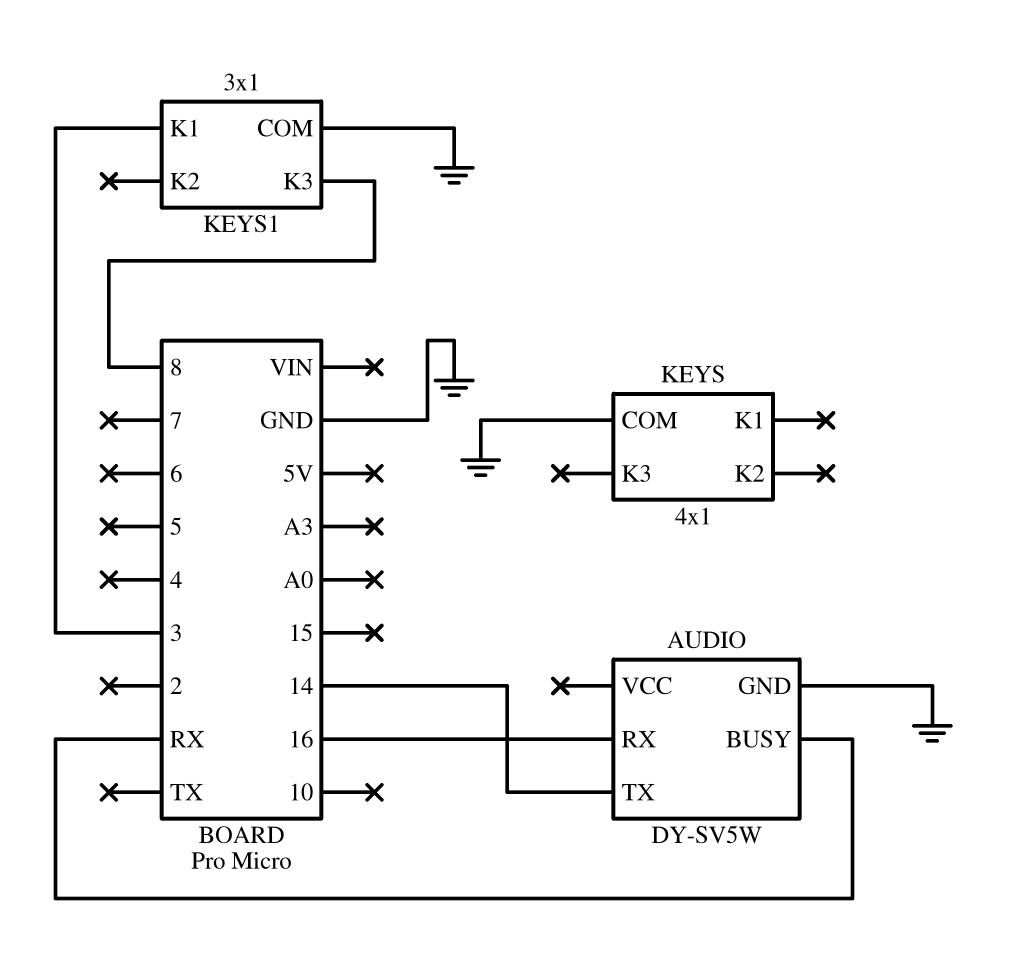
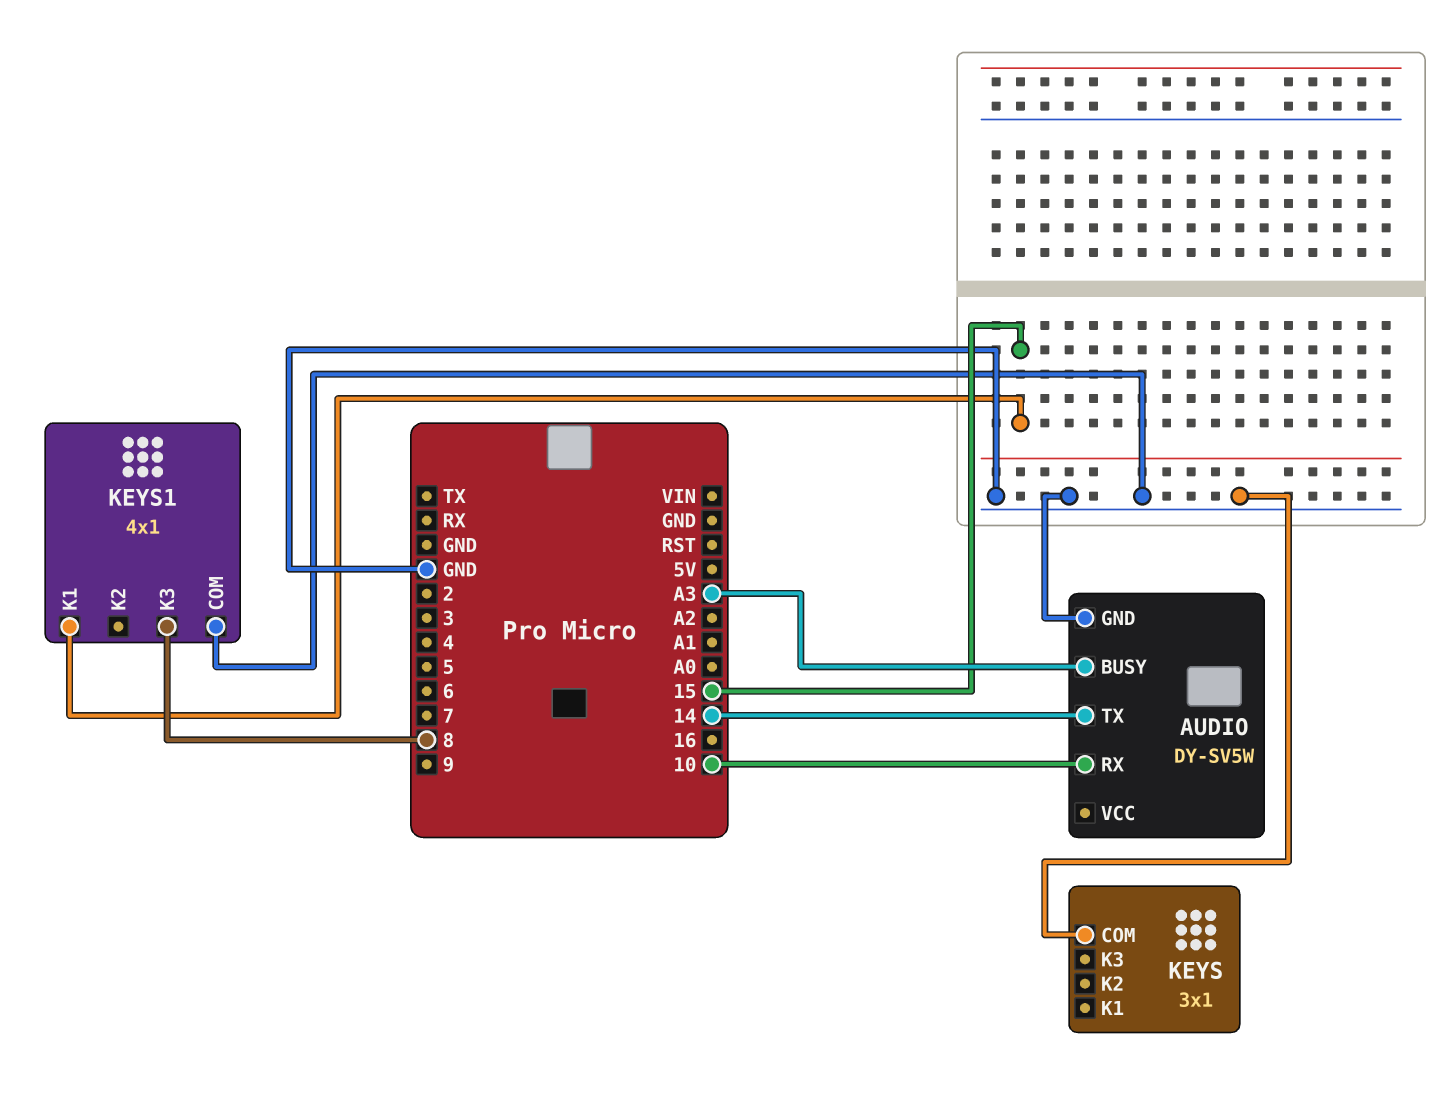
AUDIO pin BUSY: RX -> A3
AUDIO pin RX: 16 -> 10
KEYS: 4x1 -> 3x1
KEYS1: 3x1 -> 4x1
KEYS1 pin K1: 3 -> 15

